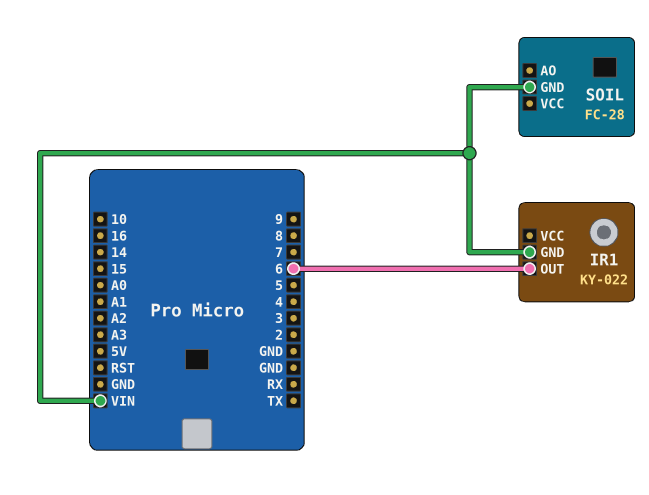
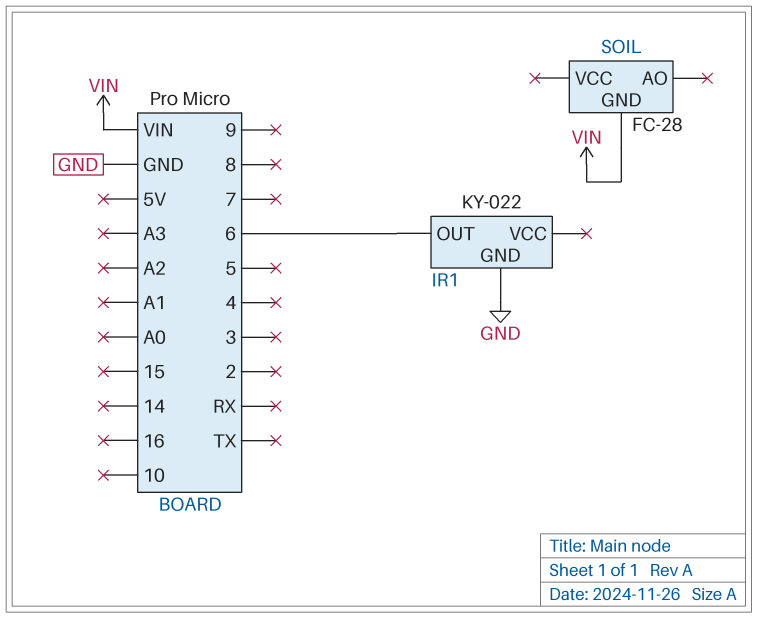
IR1 pin GND: VIN -> GND

